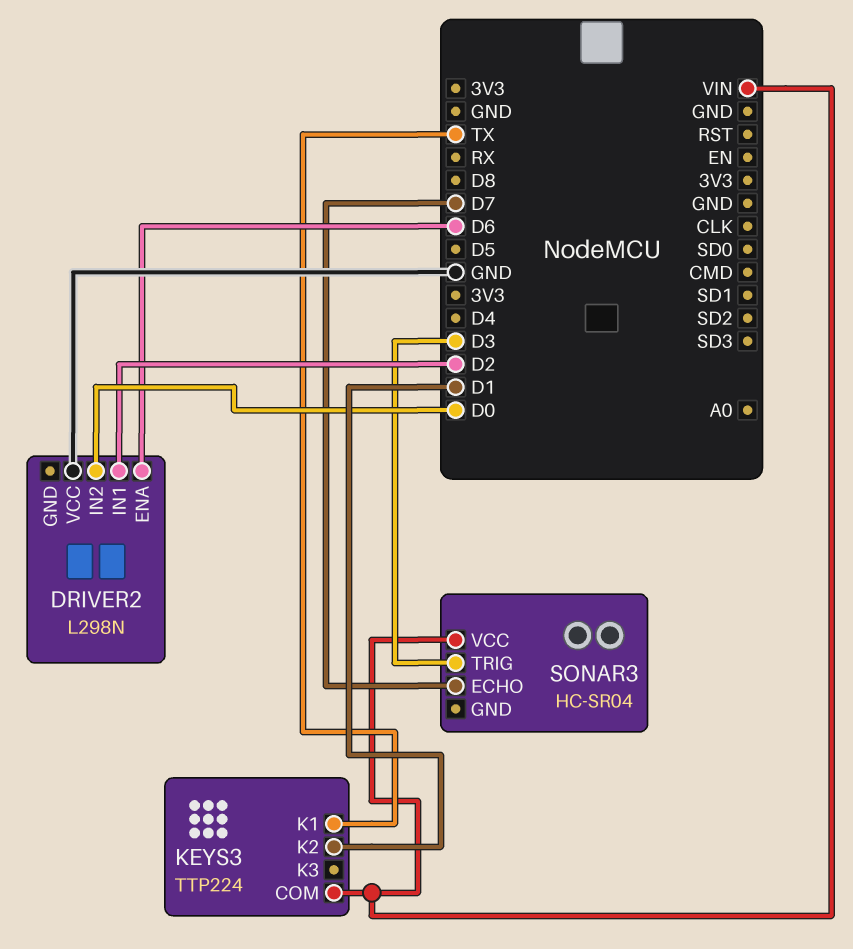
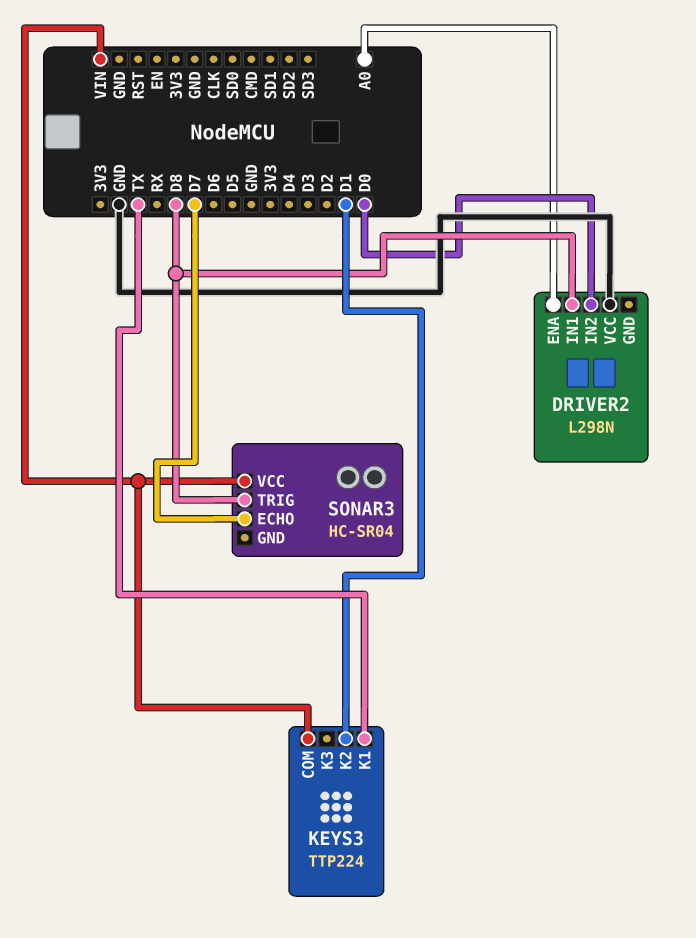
DRIVER2 pin ENA: D6 -> A0
DRIVER2 pin IN1: D2 -> D8
SONAR3 pin TRIG: D3 -> D8

